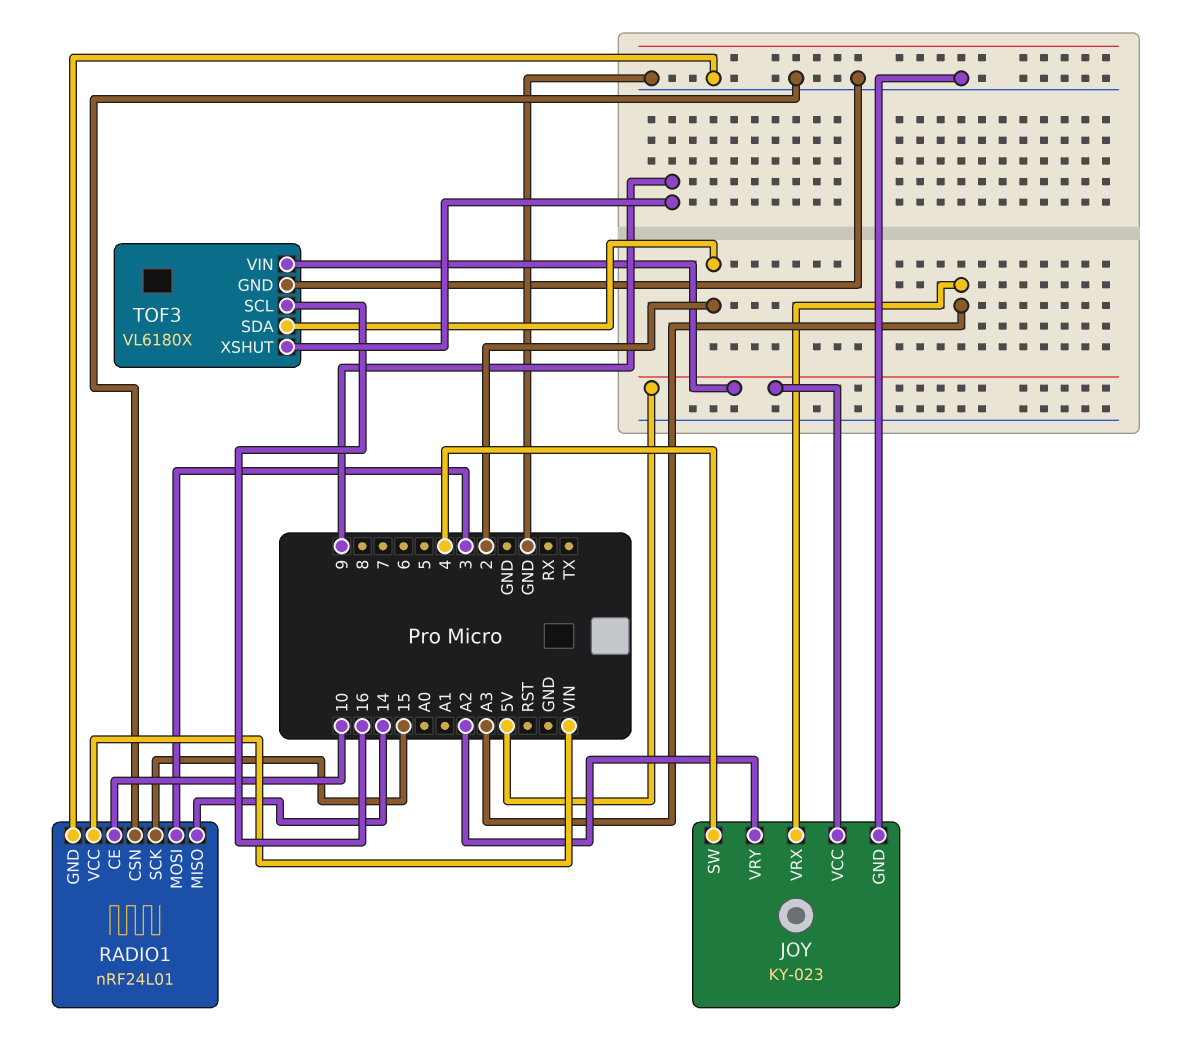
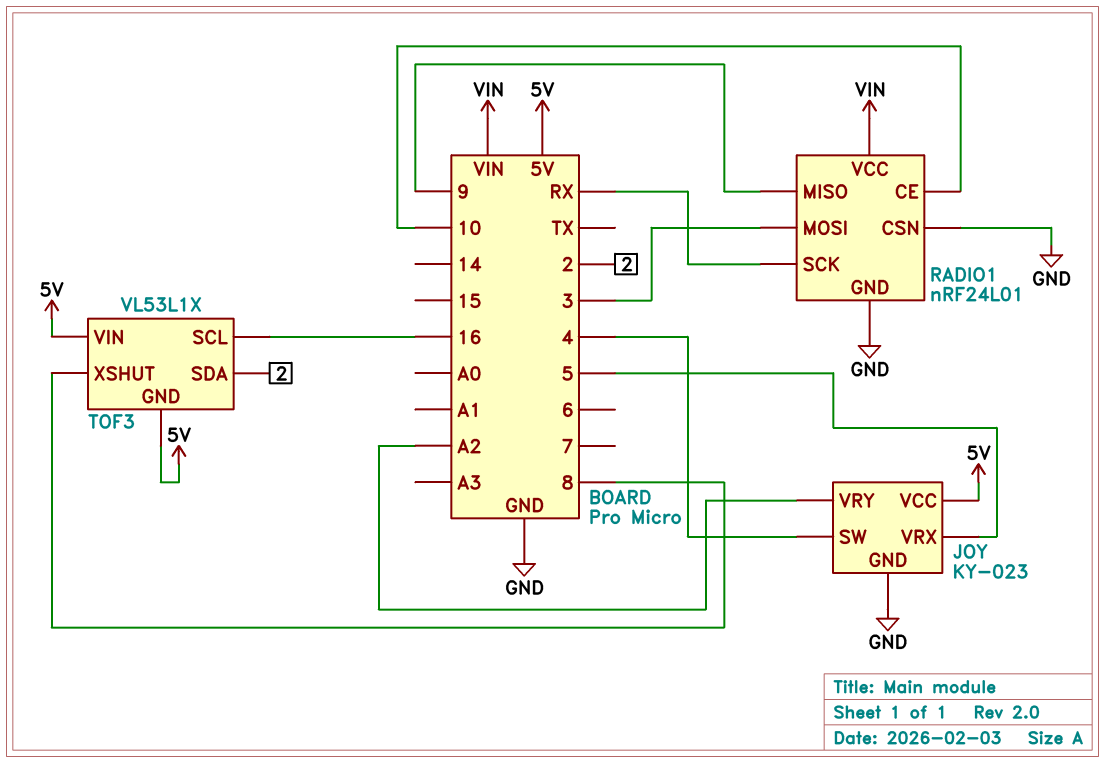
JOY pin VRX: A3 -> 5
RADIO1 pin MISO: 14 -> 9
RADIO1 pin SCK: 15 -> RX
TOF3: VL6180X -> VL53L1X
TOF3 pin GND: GND -> 5V
TOF3 pin XSHUT: 9 -> 8

